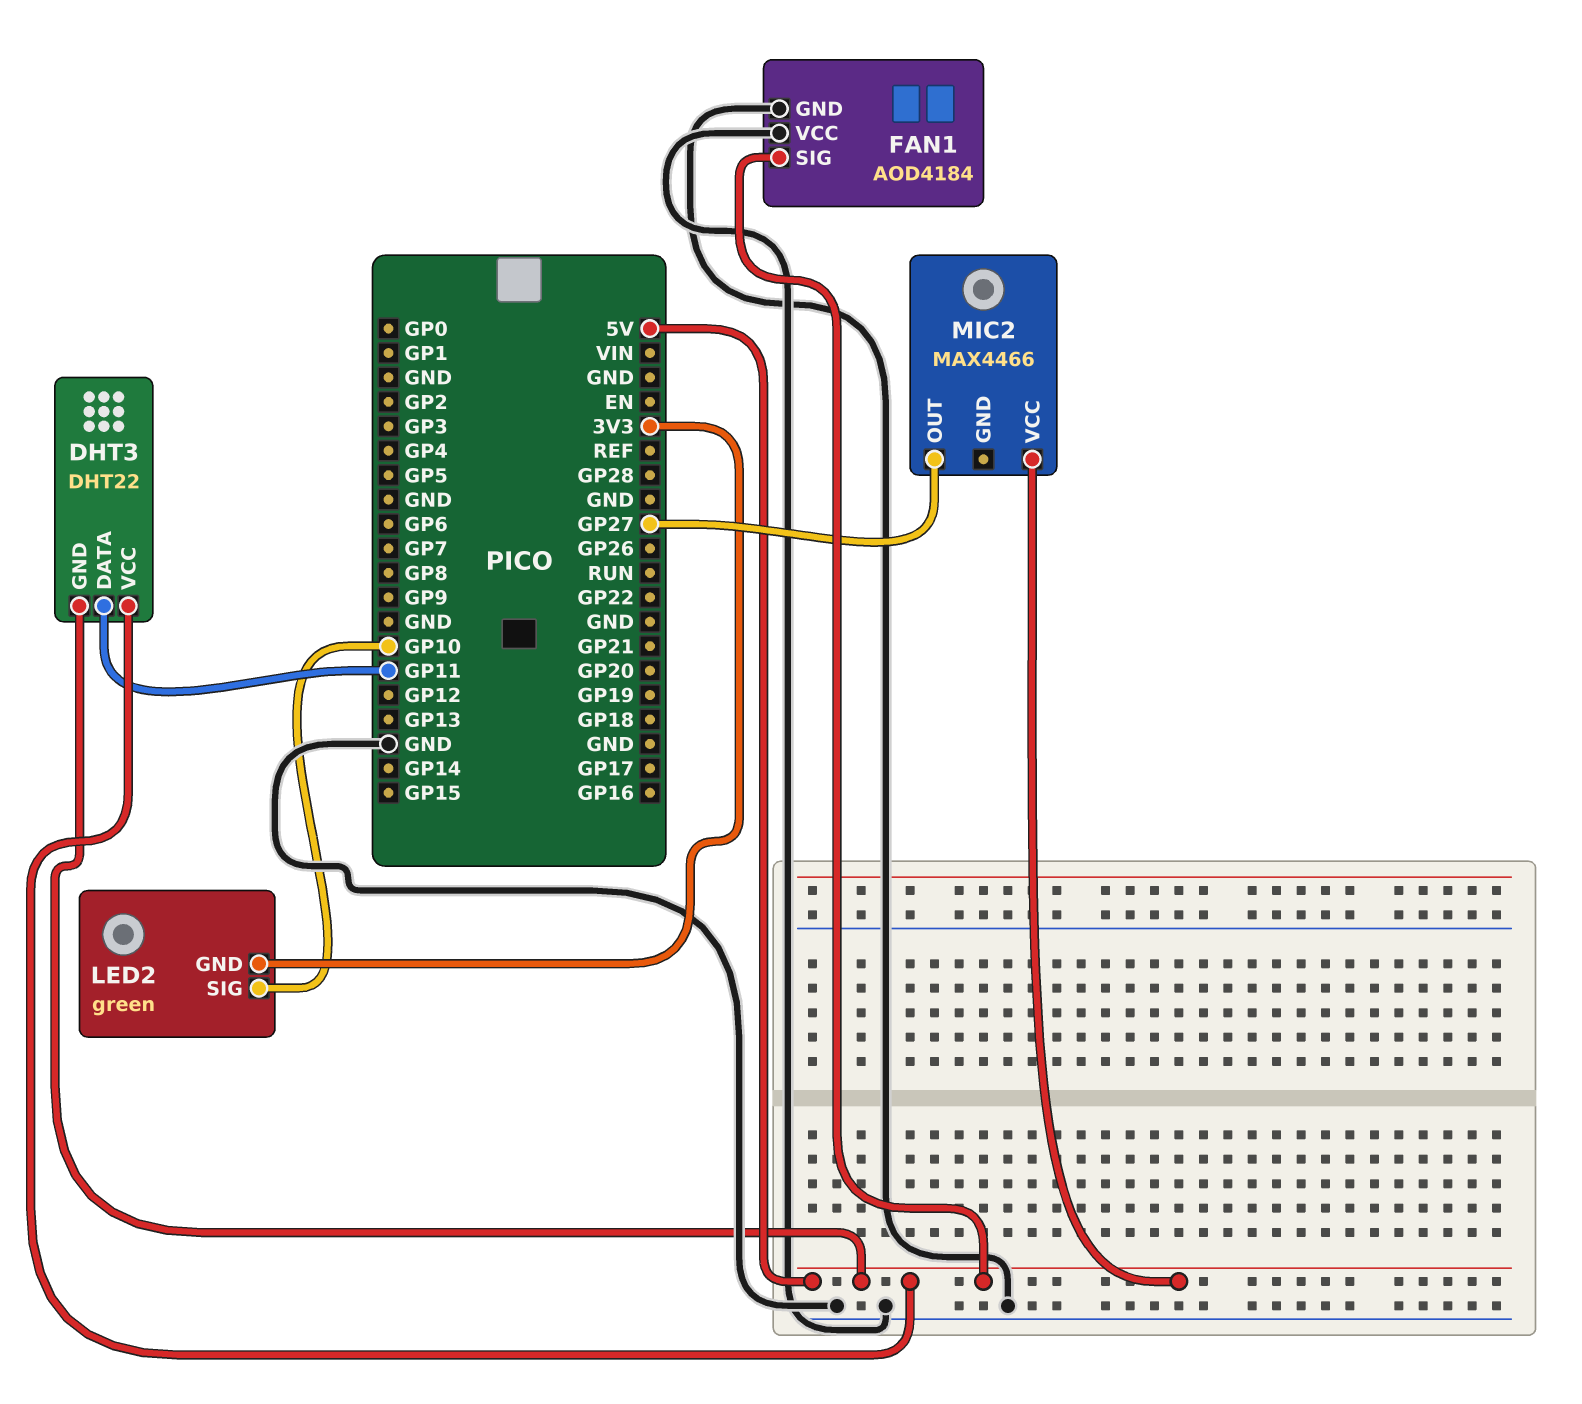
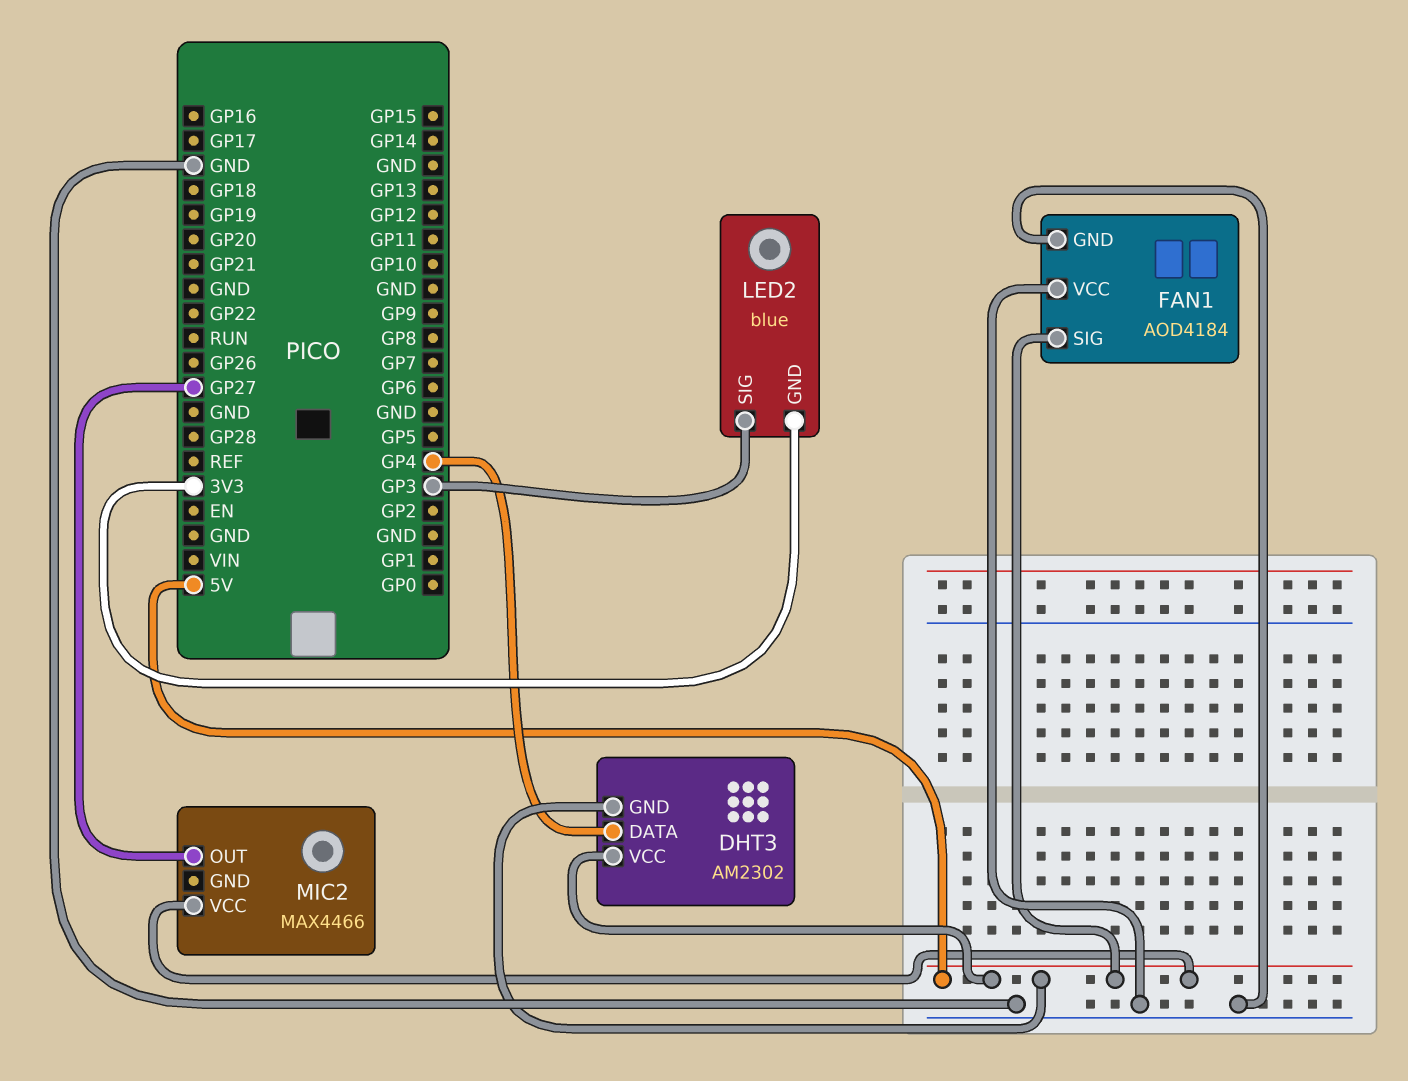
DHT3: DHT22 -> AM2302
DHT3 pin DATA: GP11 -> GP4
LED2: green -> blue
LED2 pin SIG: GP10 -> GP3

